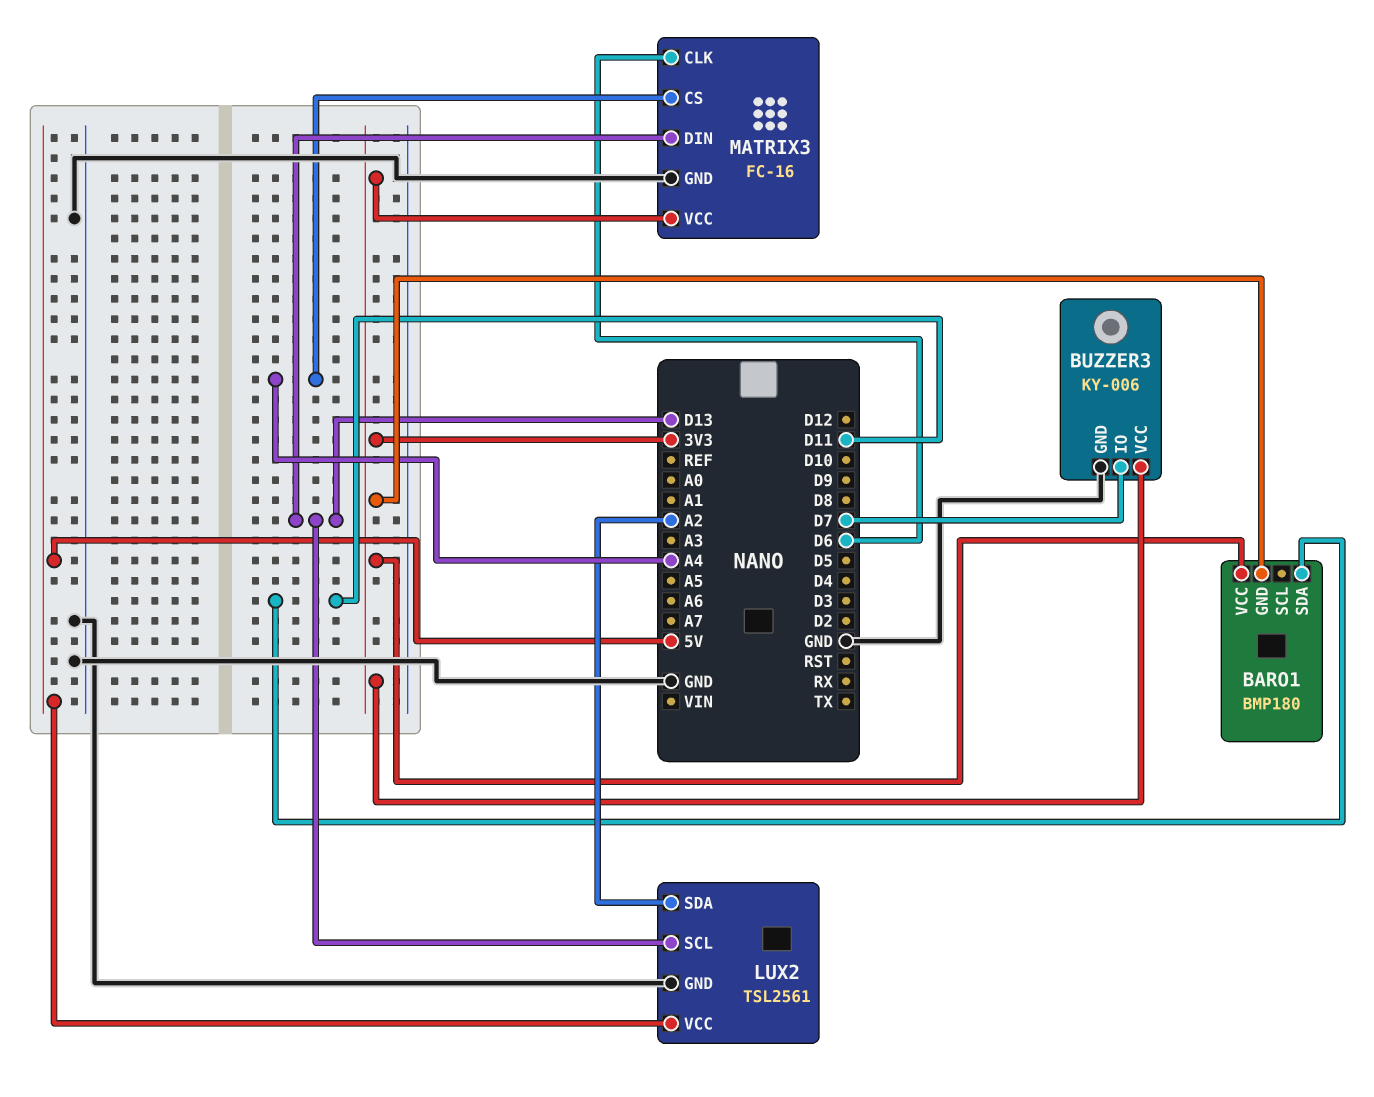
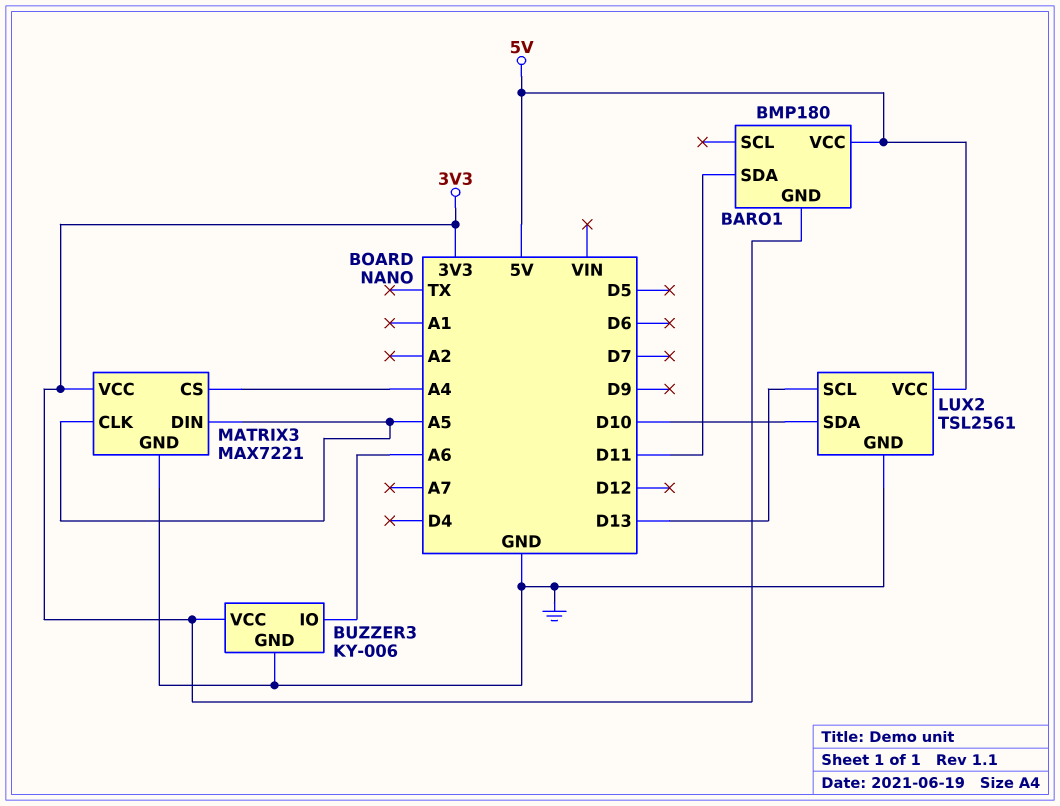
BARO1 pin VCC: 3V3 -> 5V
BUZZER3 pin IO: D7 -> A6
LUX2 pin SDA: A2 -> D10
MATRIX3: FC-16 -> MAX7221
MATRIX3 pin CLK: D6 -> A5
MATRIX3 pin DIN: D13 -> A5

